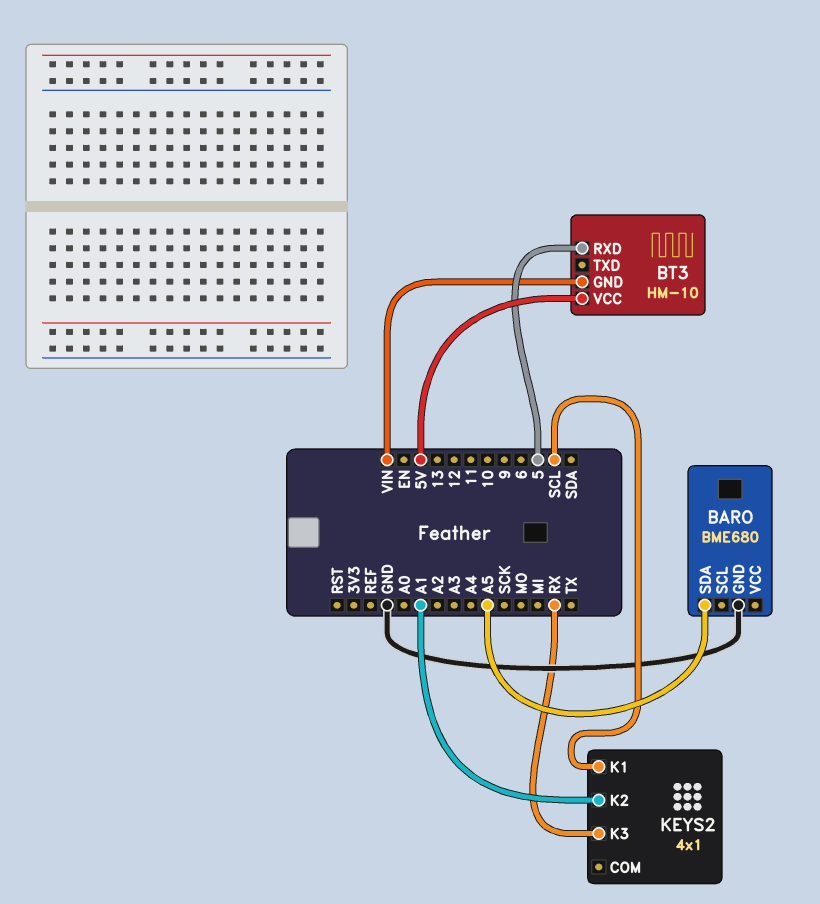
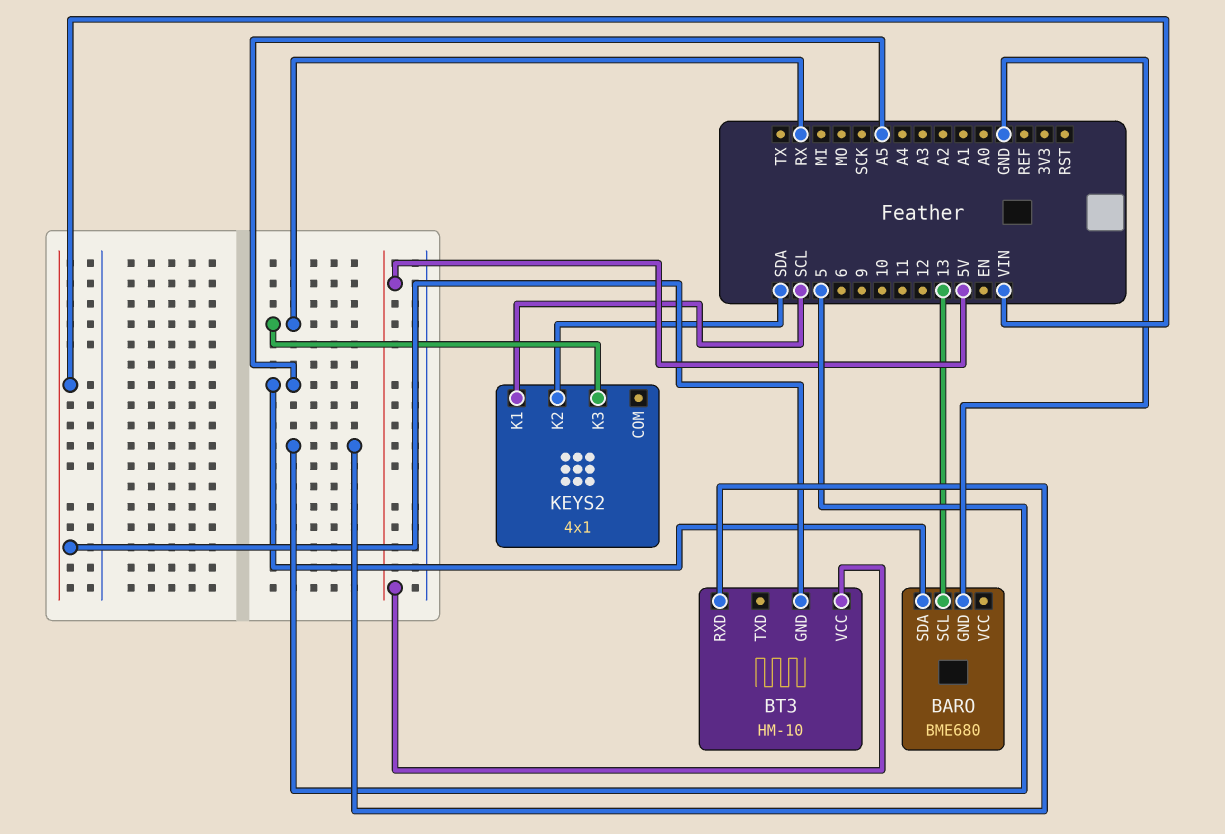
BARO pin SCL: none -> 13
KEYS2 pin K2: A1 -> SDA

